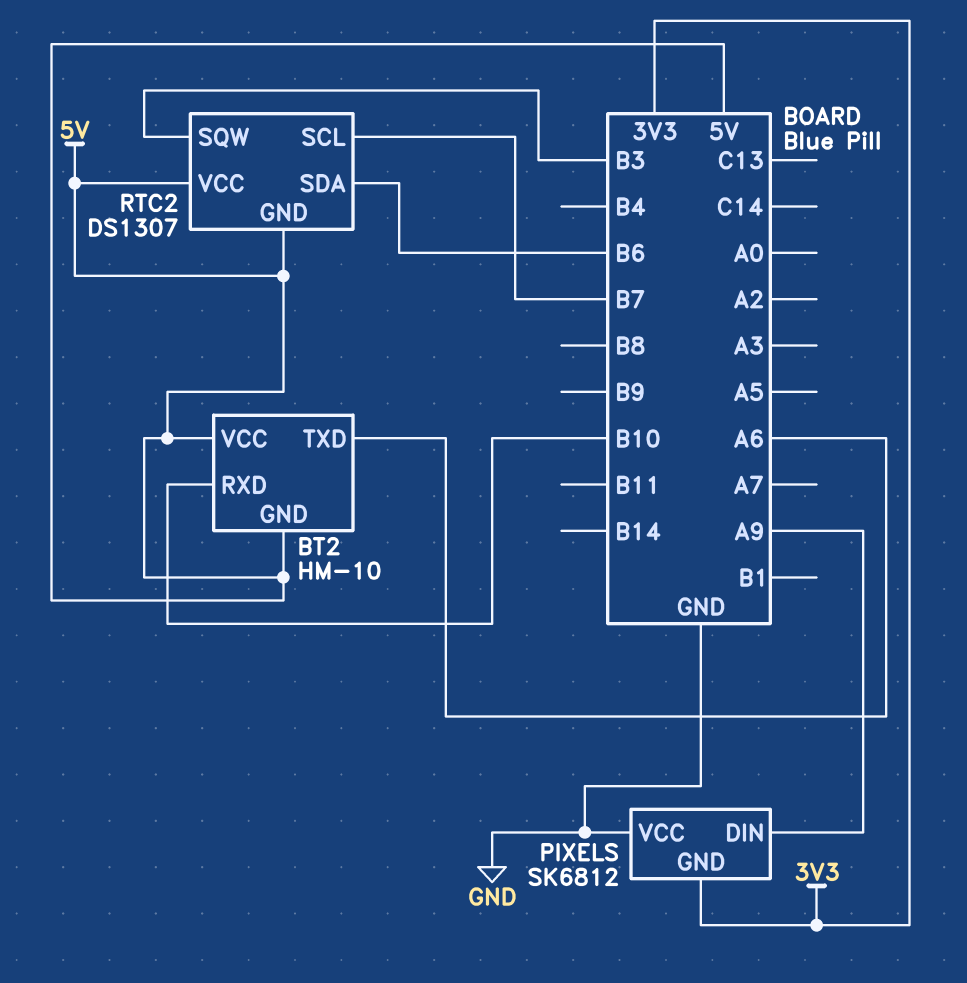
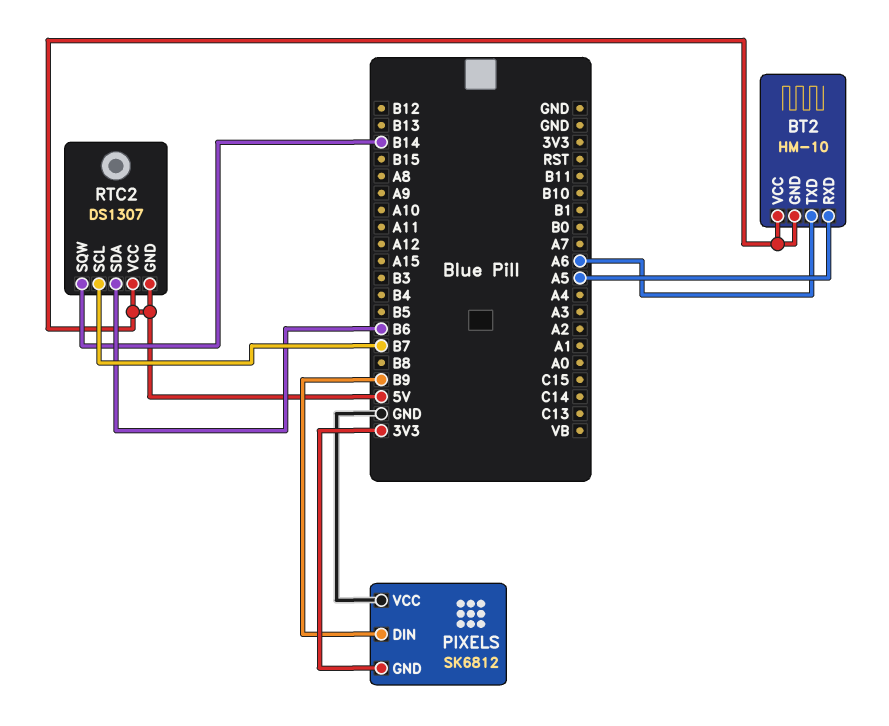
BT2 pin RXD: B10 -> A5
PIXELS pin DIN: A9 -> B9
RTC2 pin SQW: B3 -> B14

